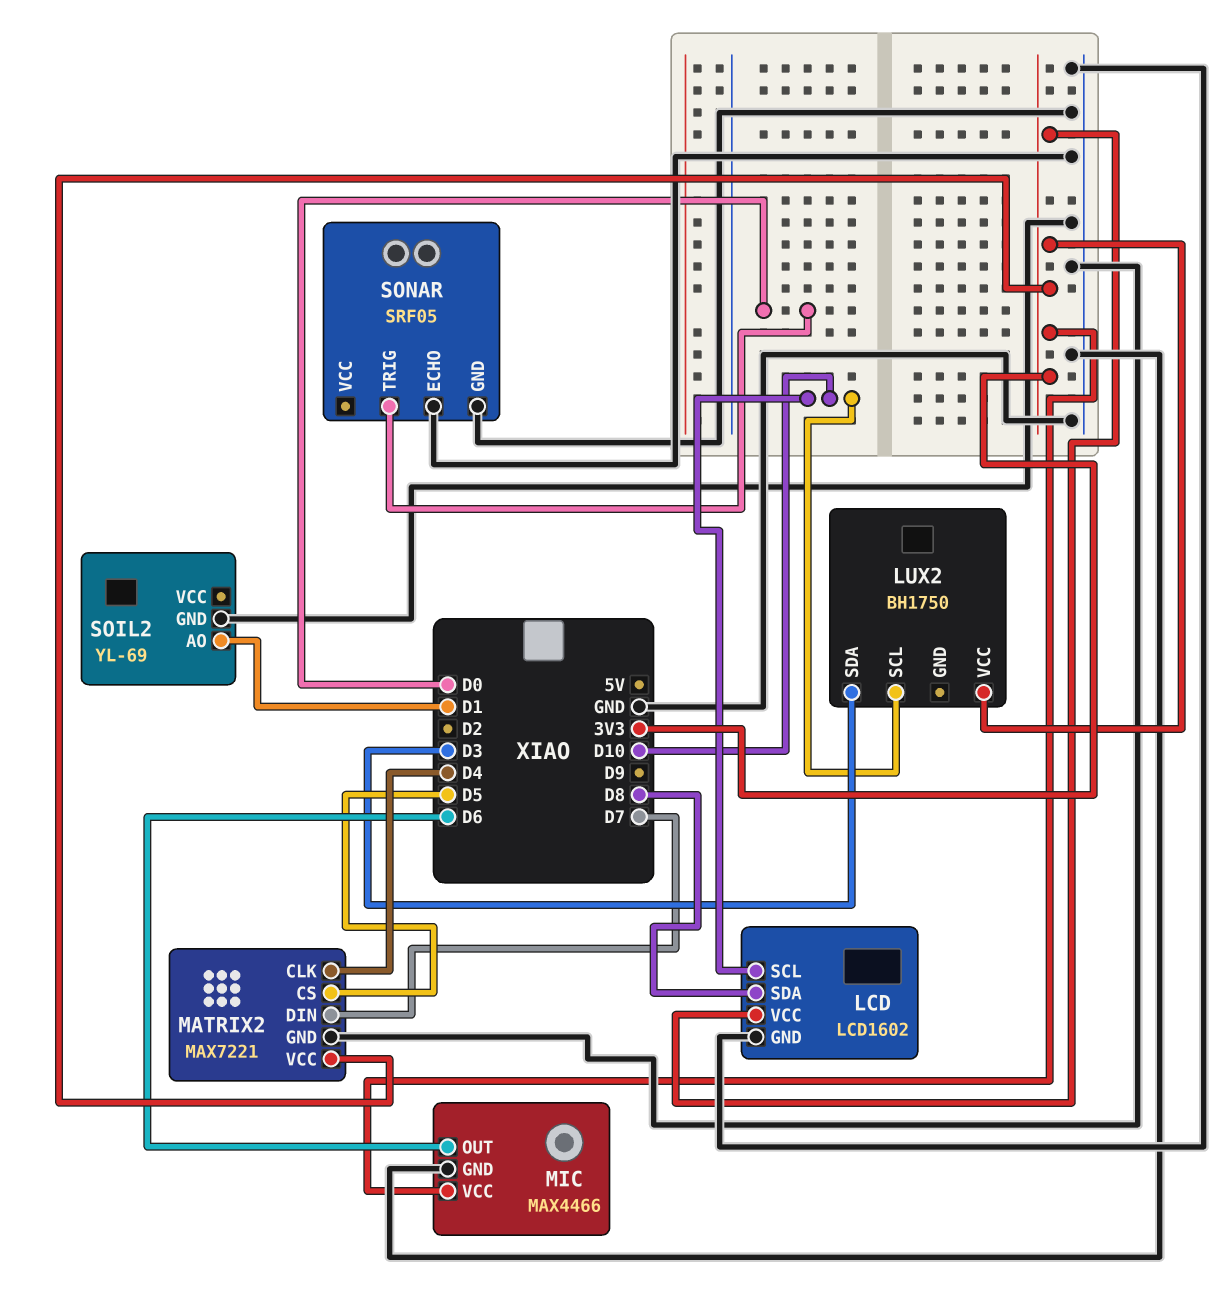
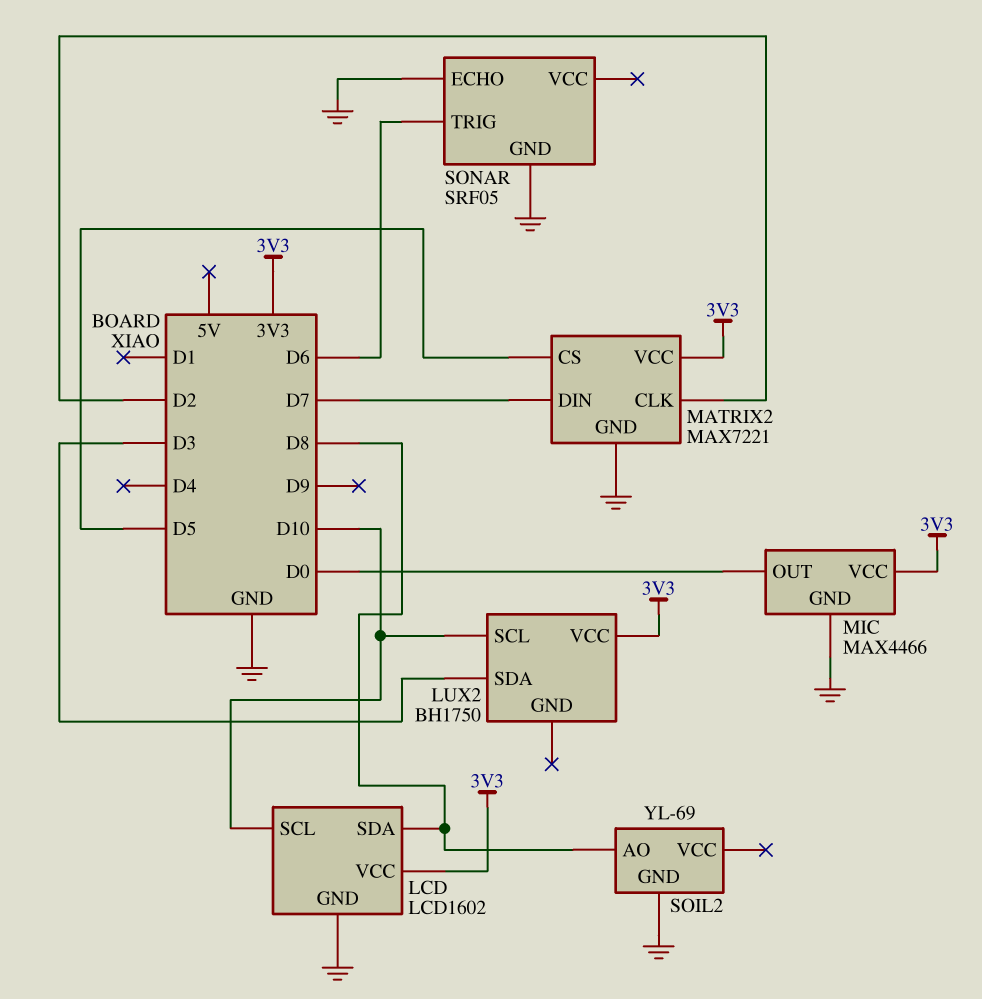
MATRIX2 pin CLK: D4 -> D2
MIC pin OUT: D6 -> D0
SOIL2 pin AO: D1 -> D8
SONAR pin TRIG: D0 -> D6

